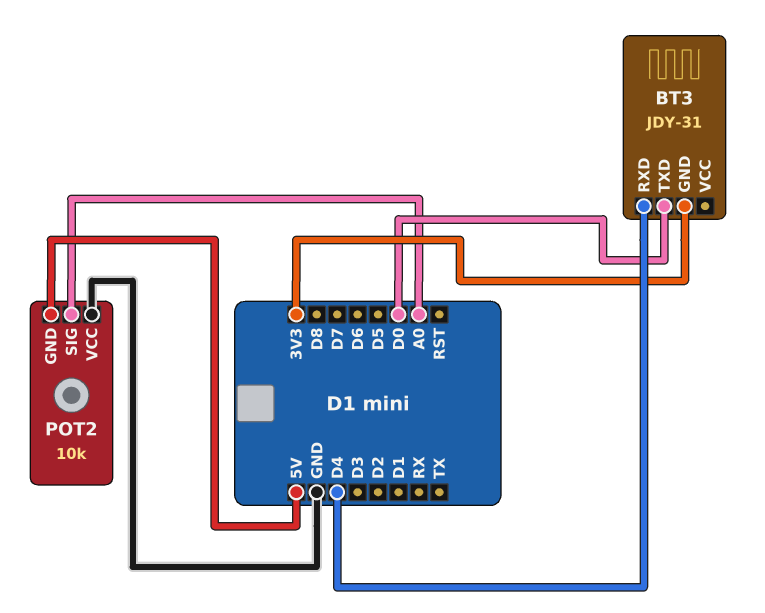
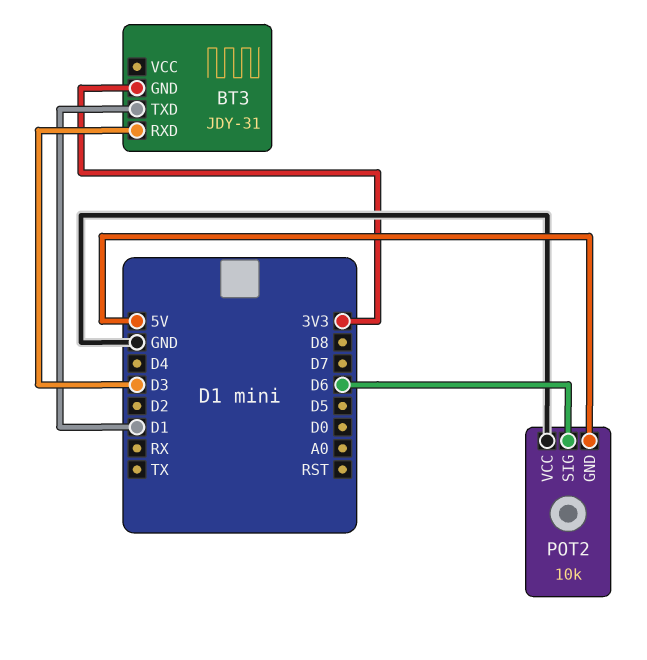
BT3 pin RXD: D4 -> D3
BT3 pin TXD: D0 -> D1
POT2 pin SIG: A0 -> D6

